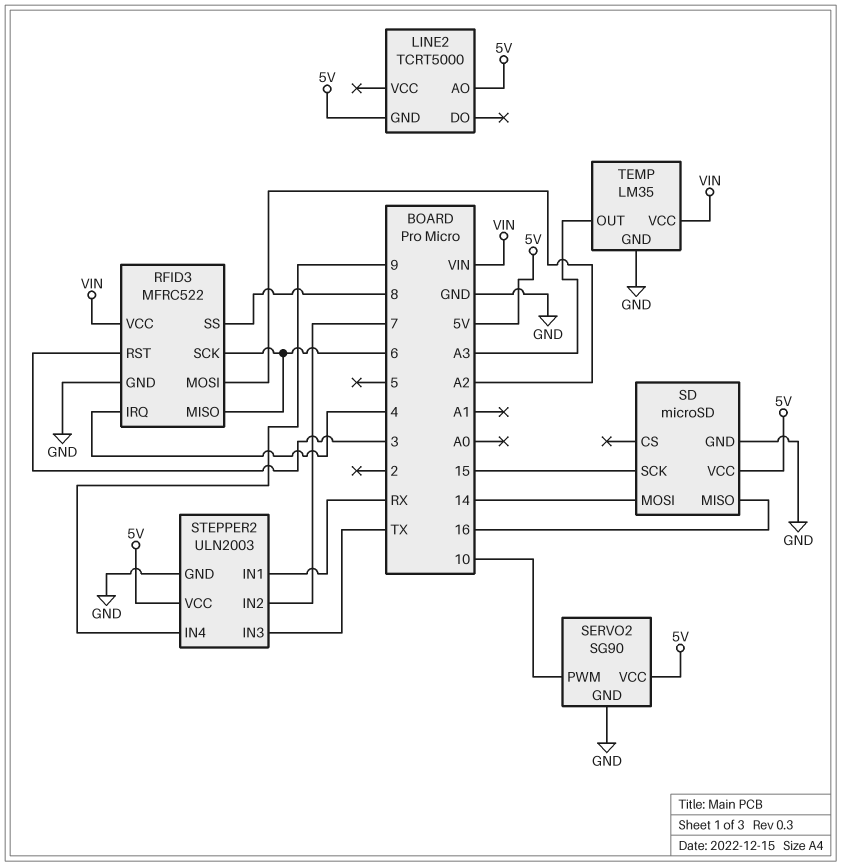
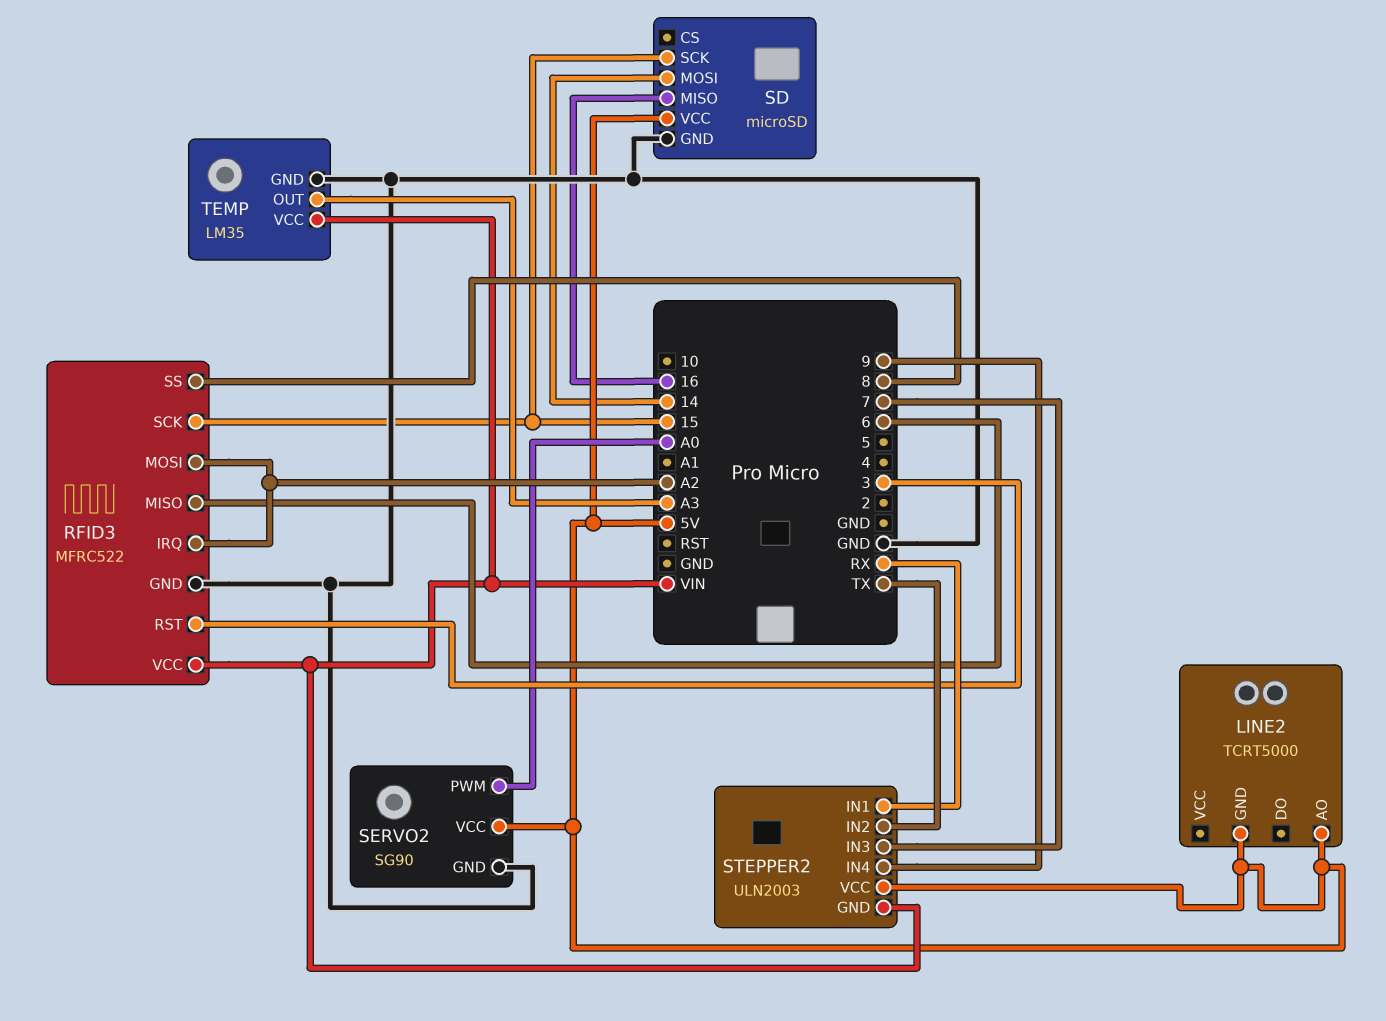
RFID3 pin IRQ: 4 -> A2
RFID3 pin SCK: 6 -> 15
SERVO2 pin PWM: 10 -> A0
STEPPER2 pin GND: GND -> VIN
STEPPER2 pin IN2: 7 -> TX
STEPPER2 pin IN3: TX -> 7

